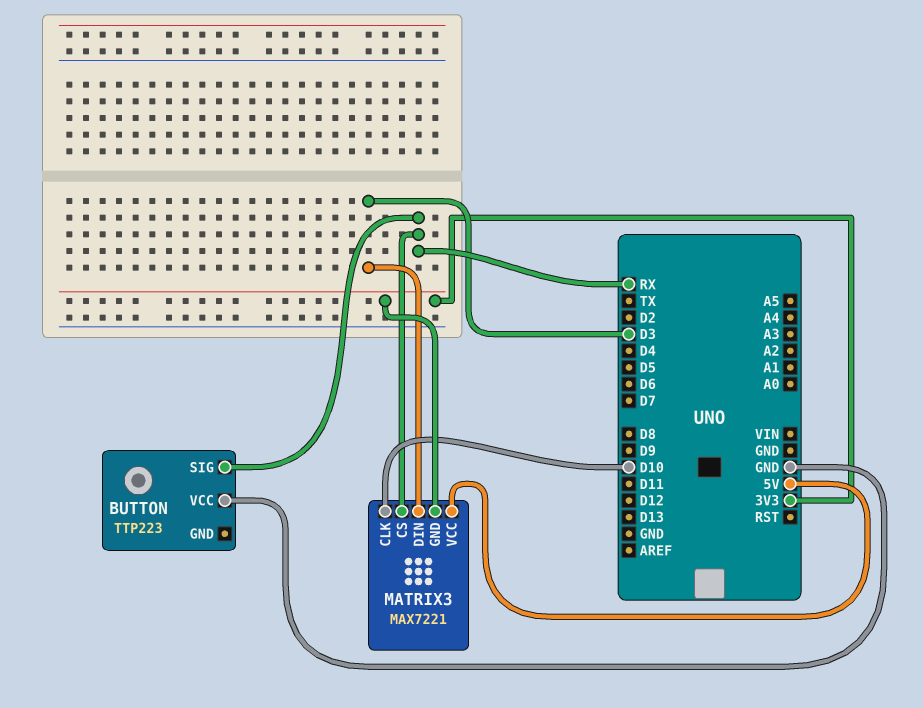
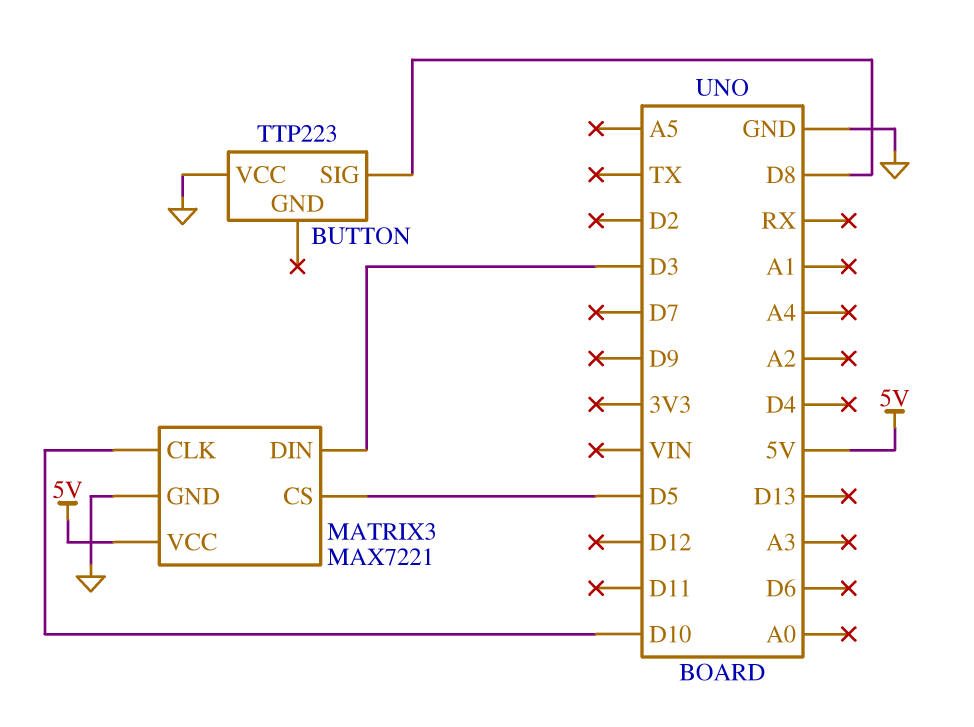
BUTTON pin SIG: RX -> D8
MATRIX3 pin CS: RX -> D5
MATRIX3 pin GND: 3V3 -> GND

